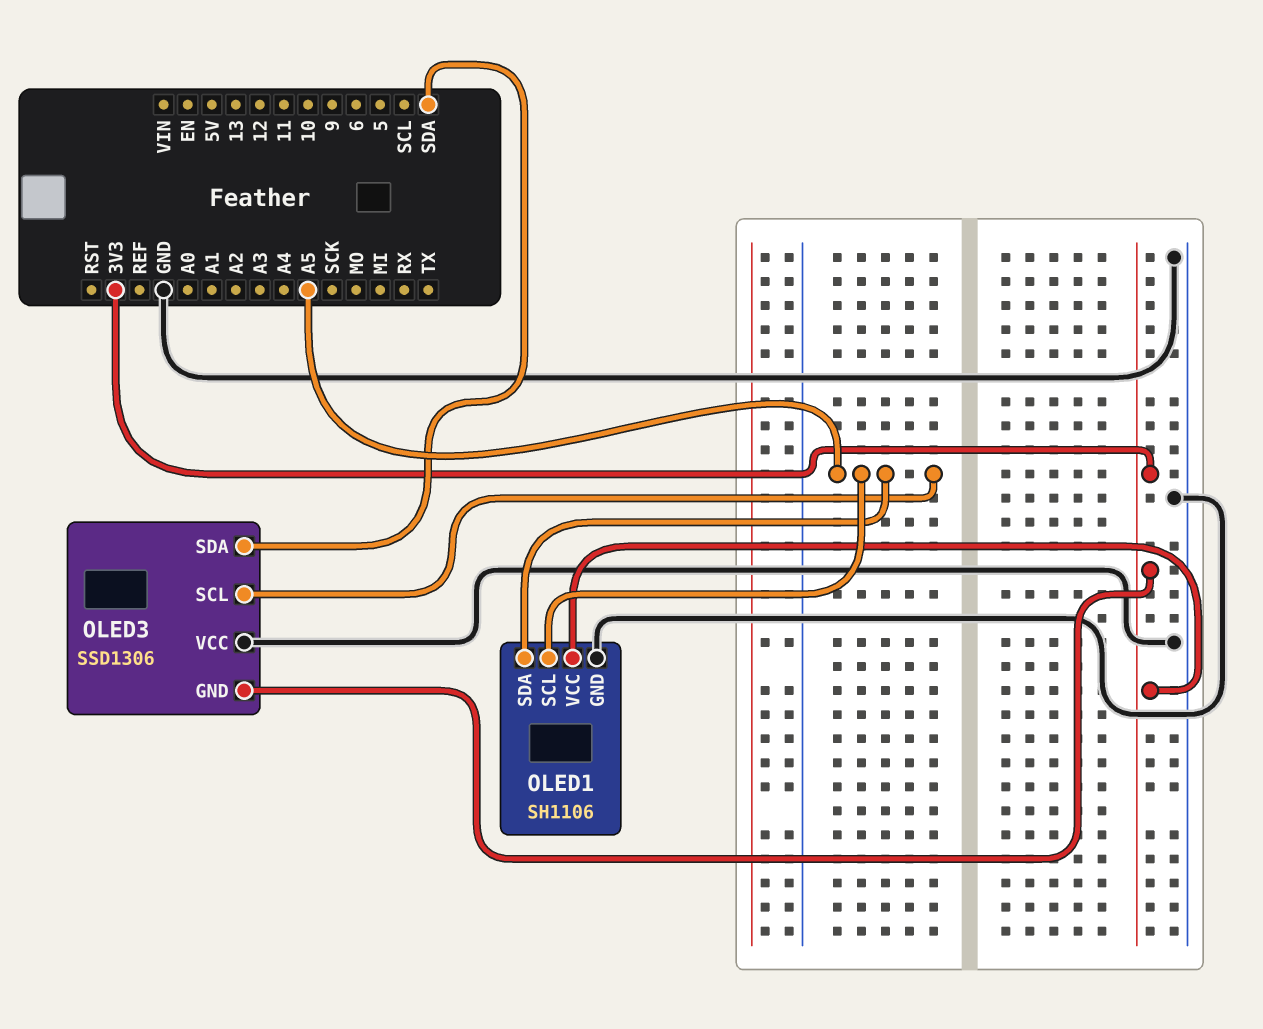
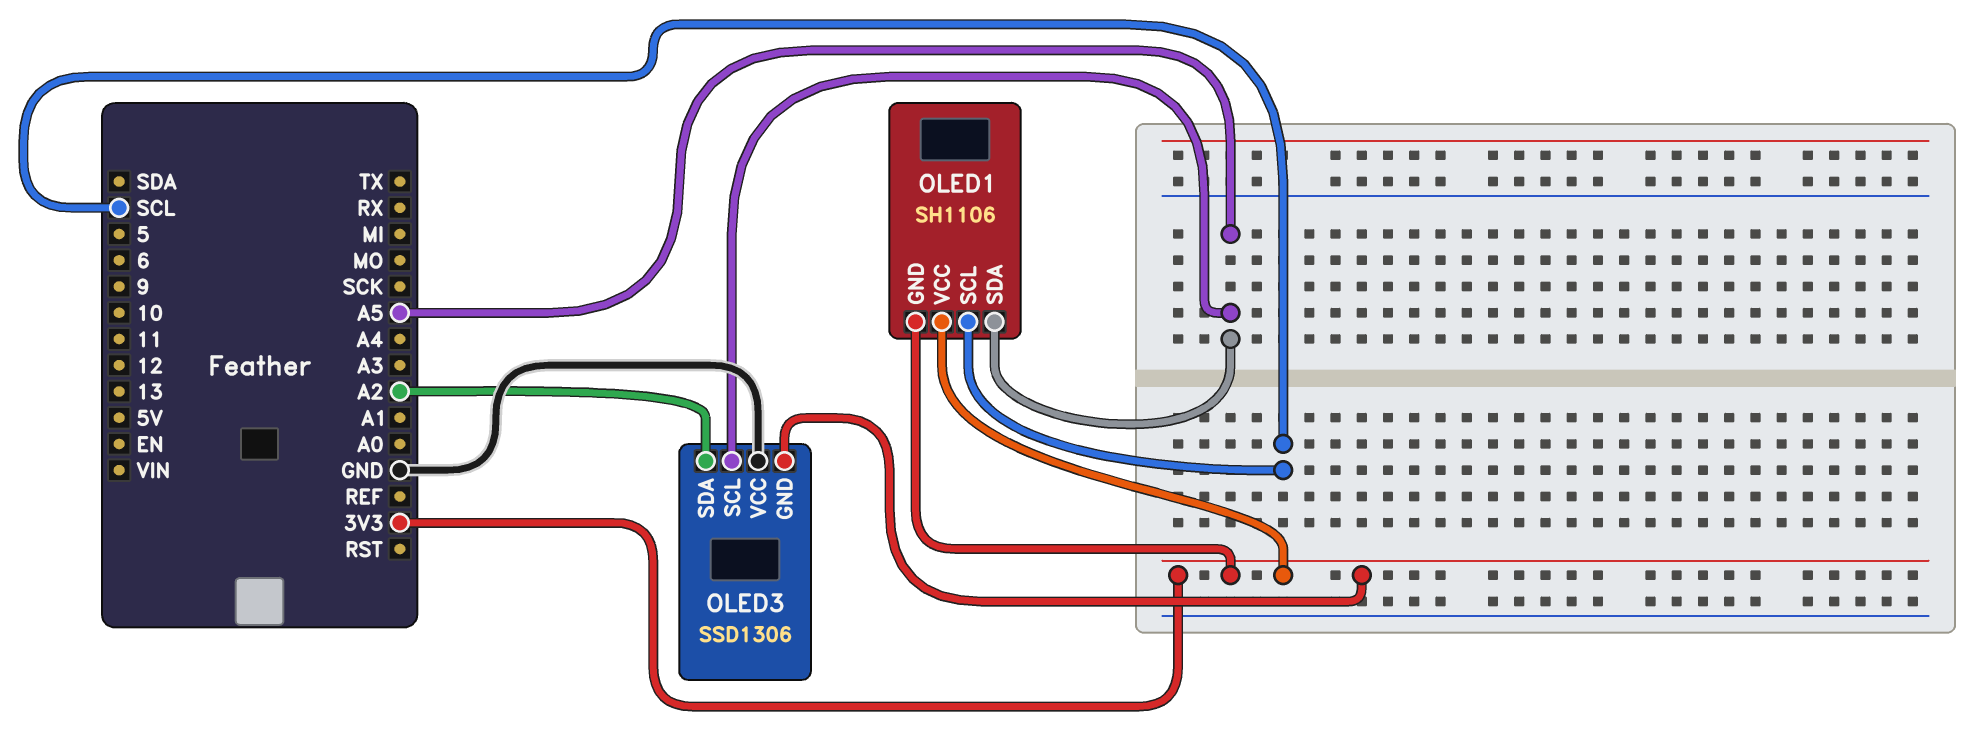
OLED1 pin GND: GND -> 3V3
OLED1 pin SCL: A5 -> SCL
OLED3 pin SDA: SDA -> A2

